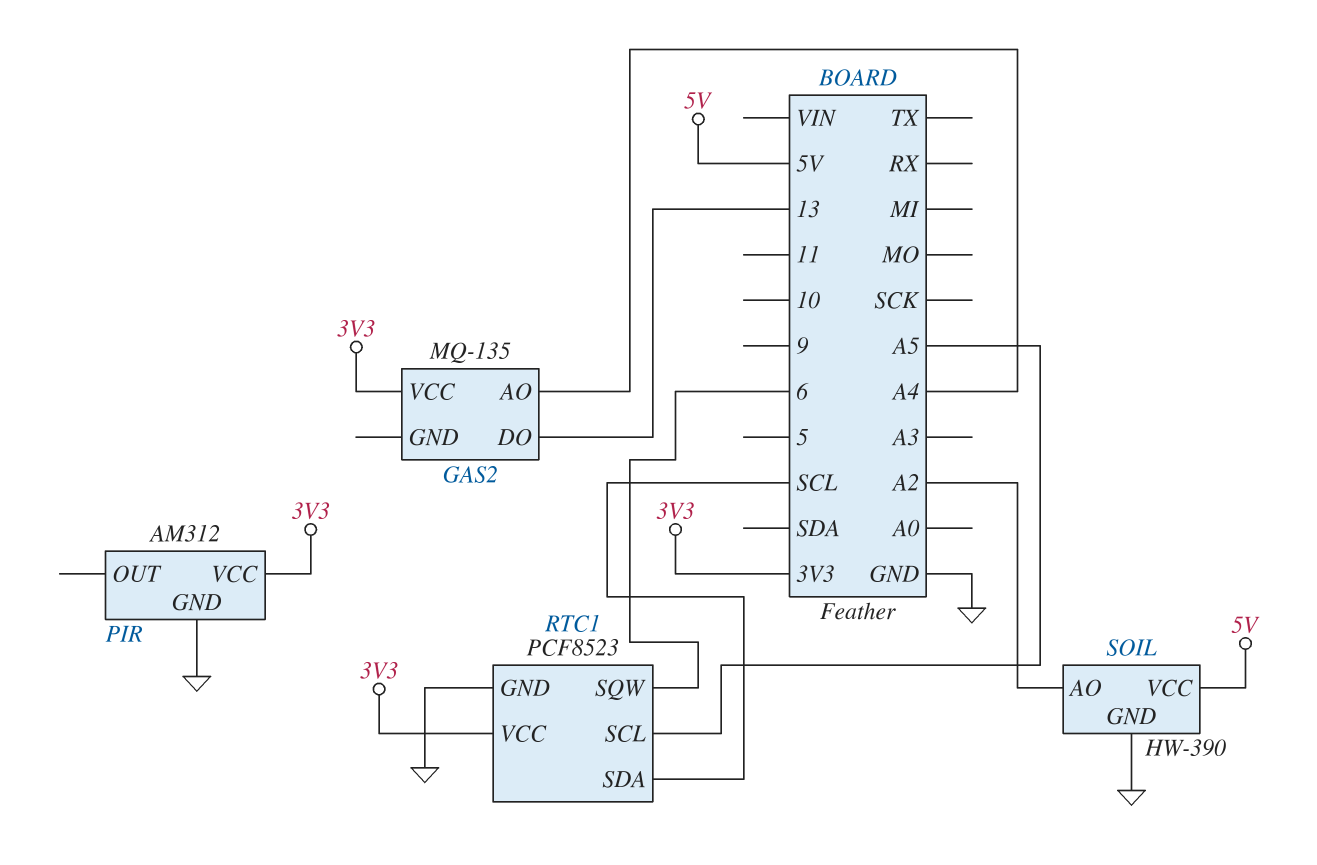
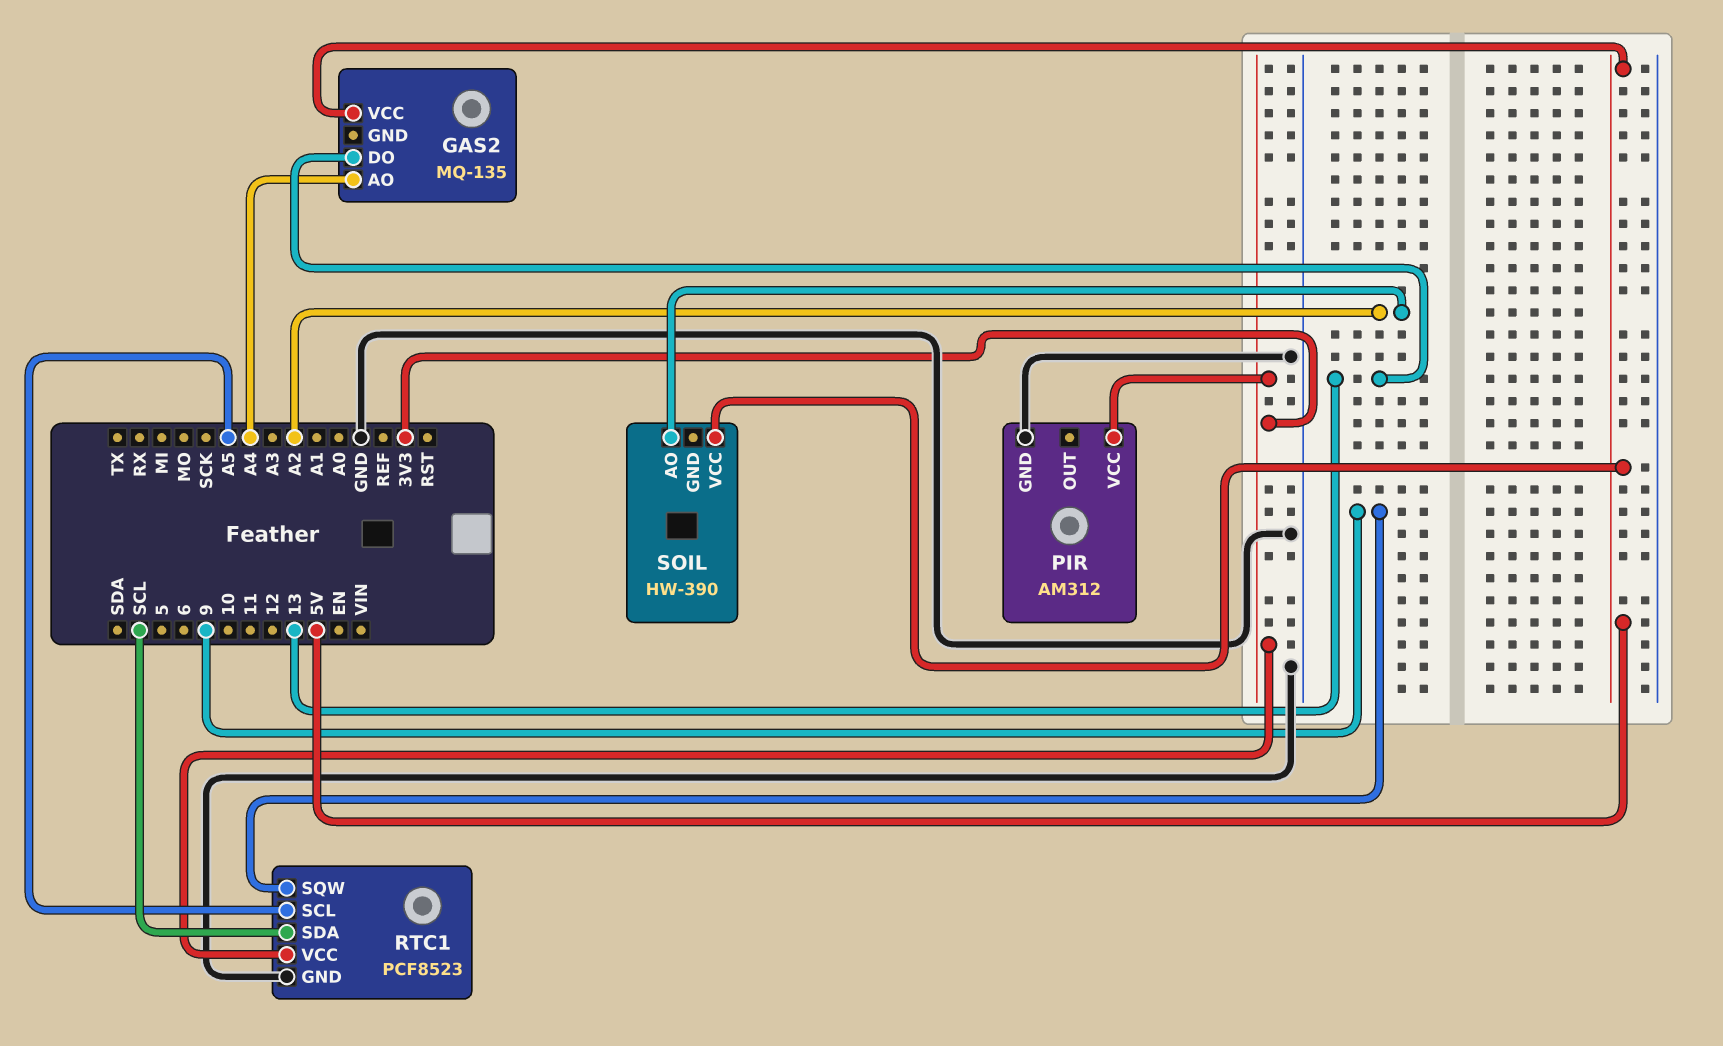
GAS2 pin VCC: 3V3 -> 5V
RTC1 pin SQW: 6 -> 9
SOIL pin GND: GND -> none

